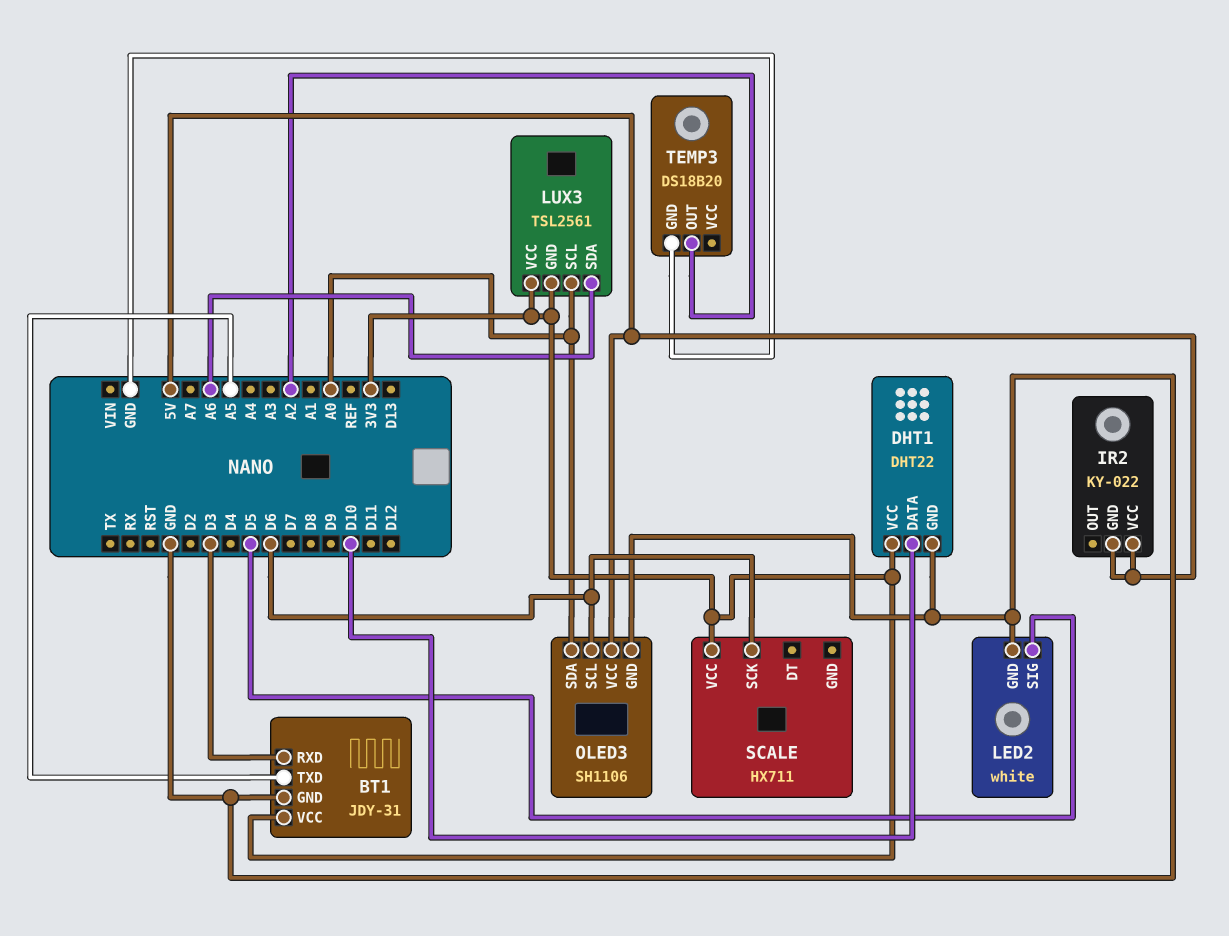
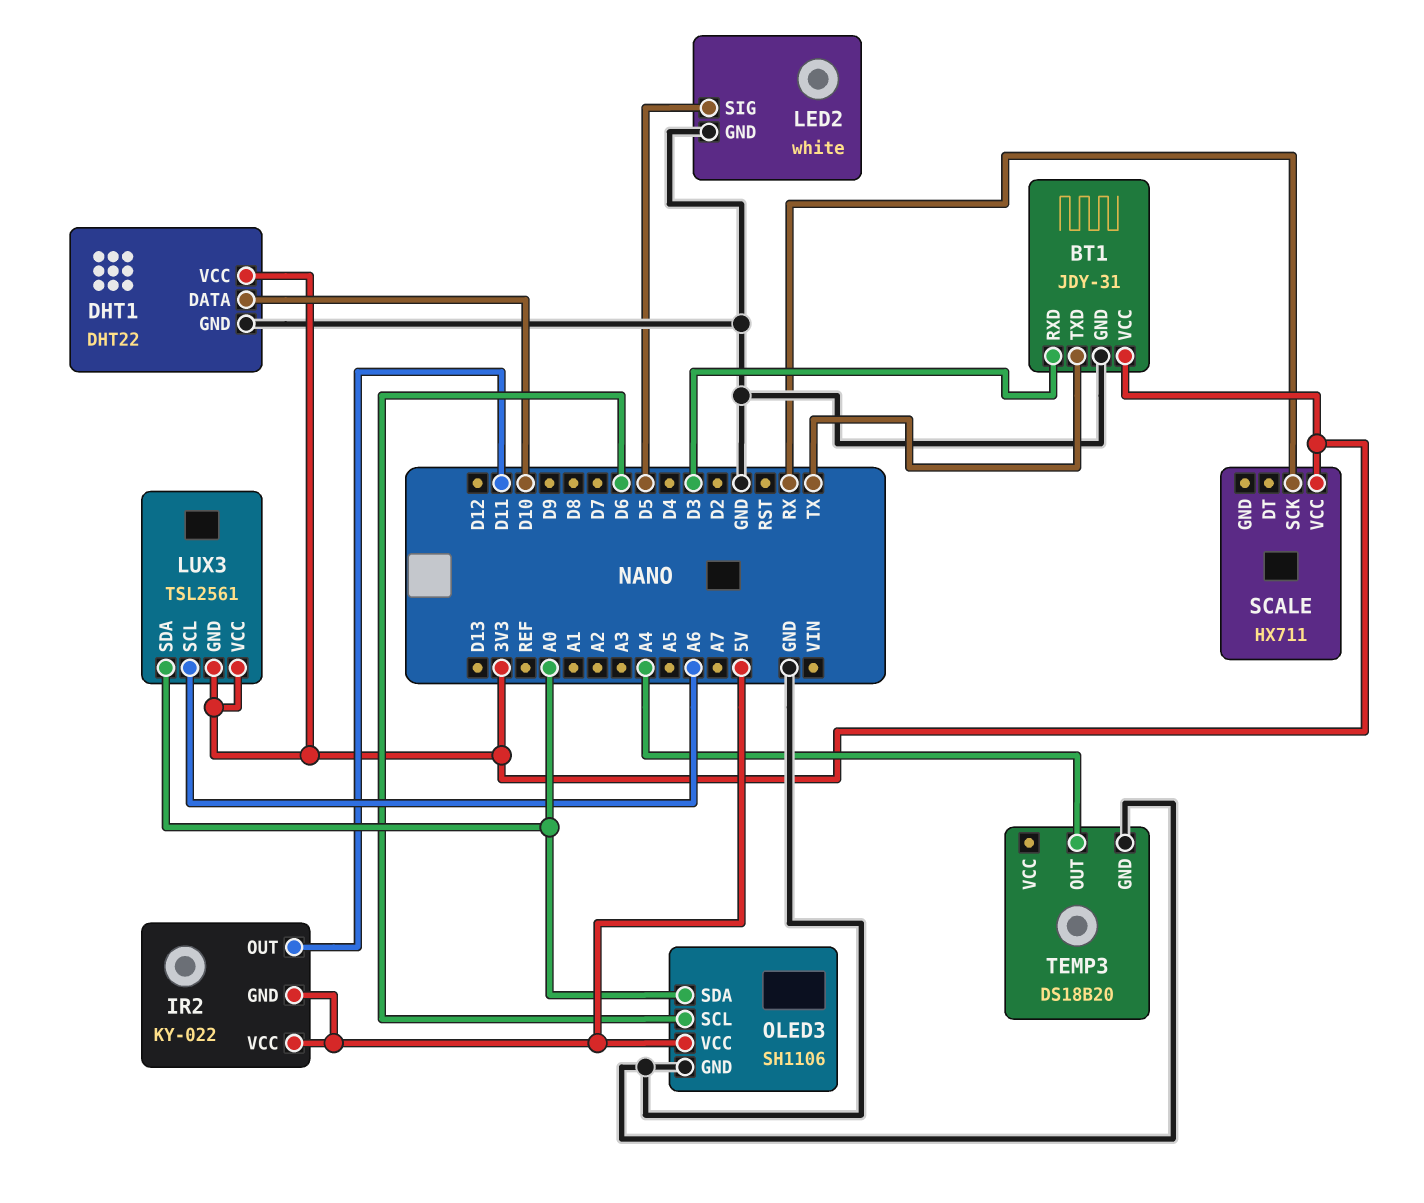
BT1 pin TXD: A5 -> TX
IR2 pin OUT: none -> D11
LUX3 pin SCL: A0 -> A6
LUX3 pin SDA: A6 -> A0
SCALE pin SCK: D6 -> RX
TEMP3 pin OUT: A2 -> A4

